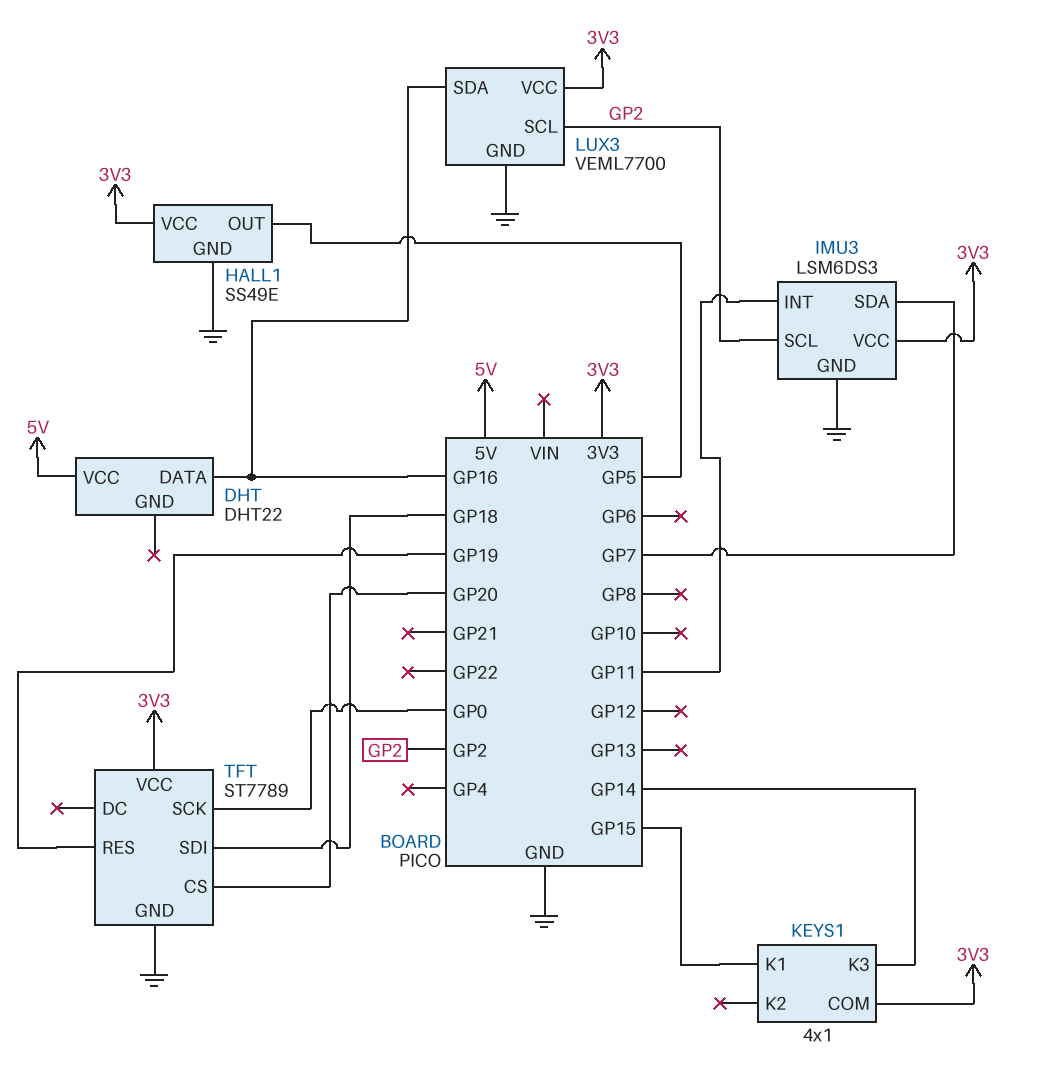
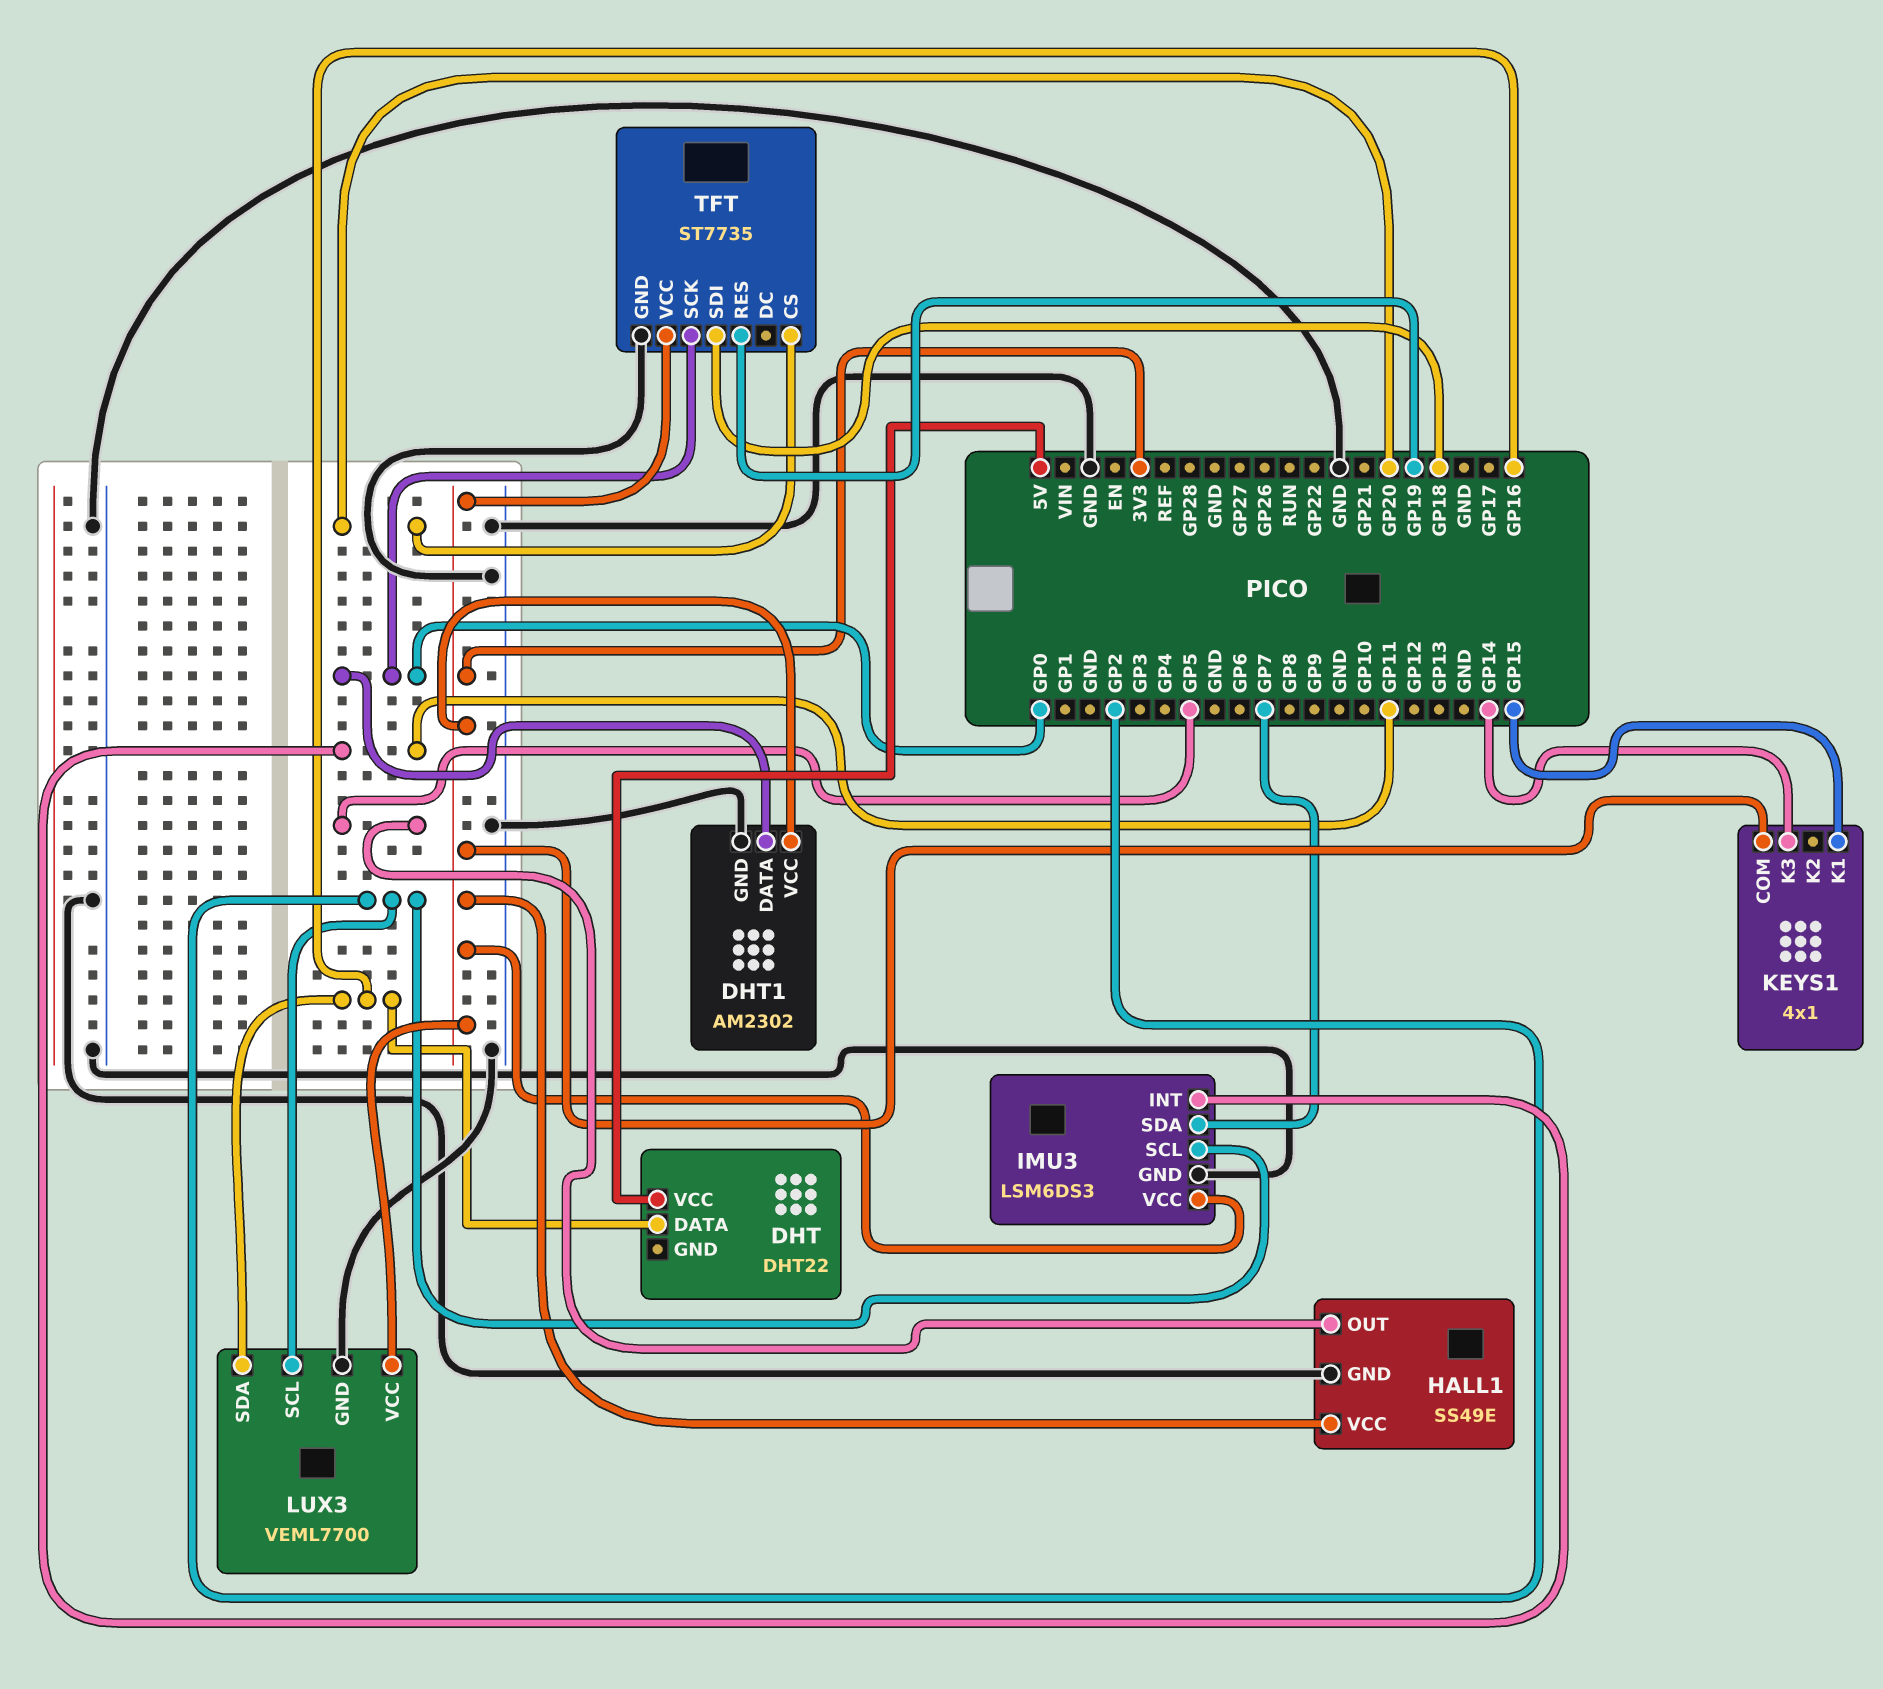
DHT1: none -> AM2302
DHT1 pin DATA: none -> GP0
DHT1 pin GND: none -> GND
DHT1 pin VCC: none -> 3V3
TFT: ST7789 -> ST7735

